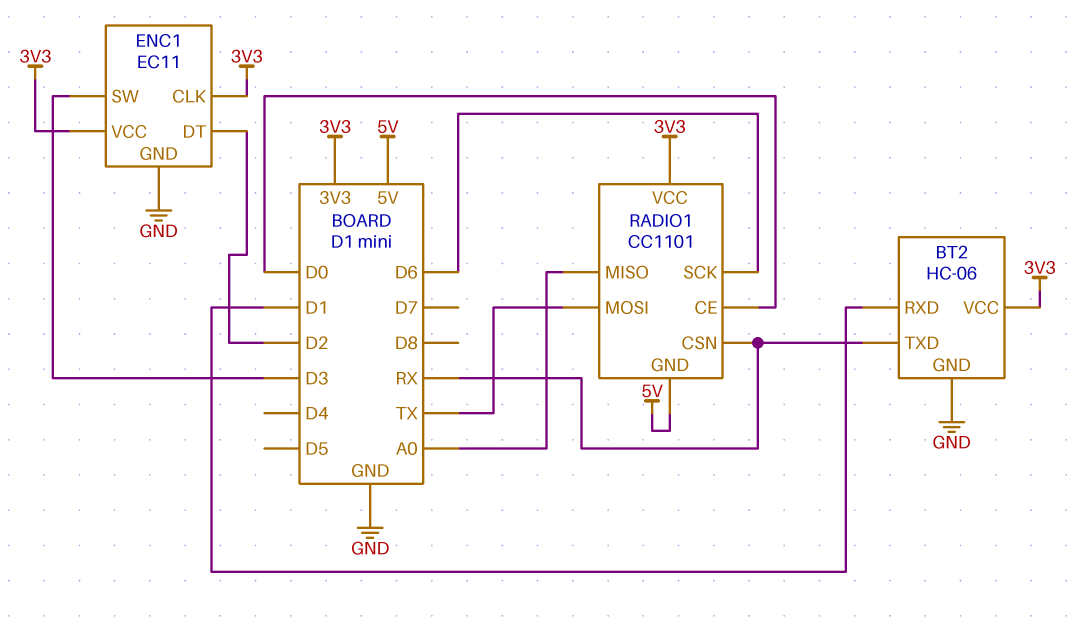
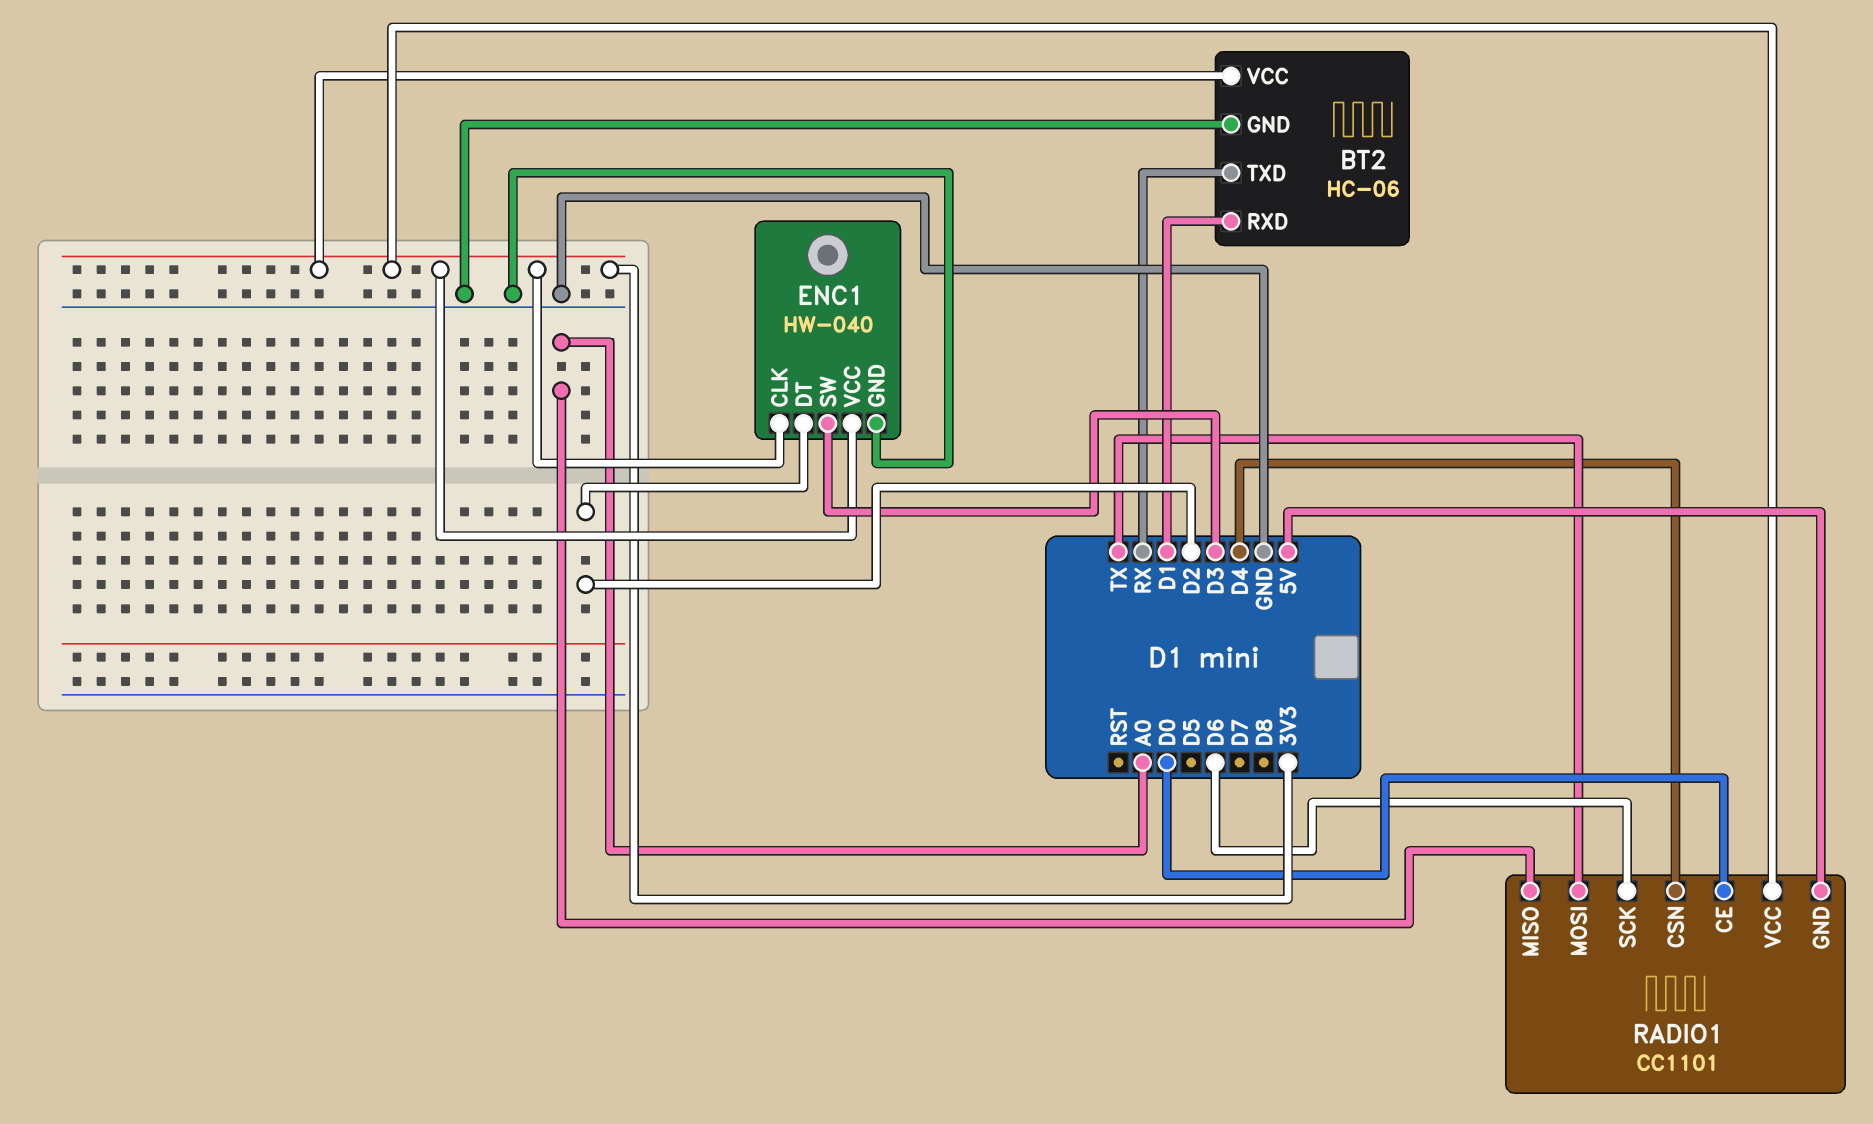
ENC1: EC11 -> HW-040
RADIO1 pin CSN: RX -> D4

